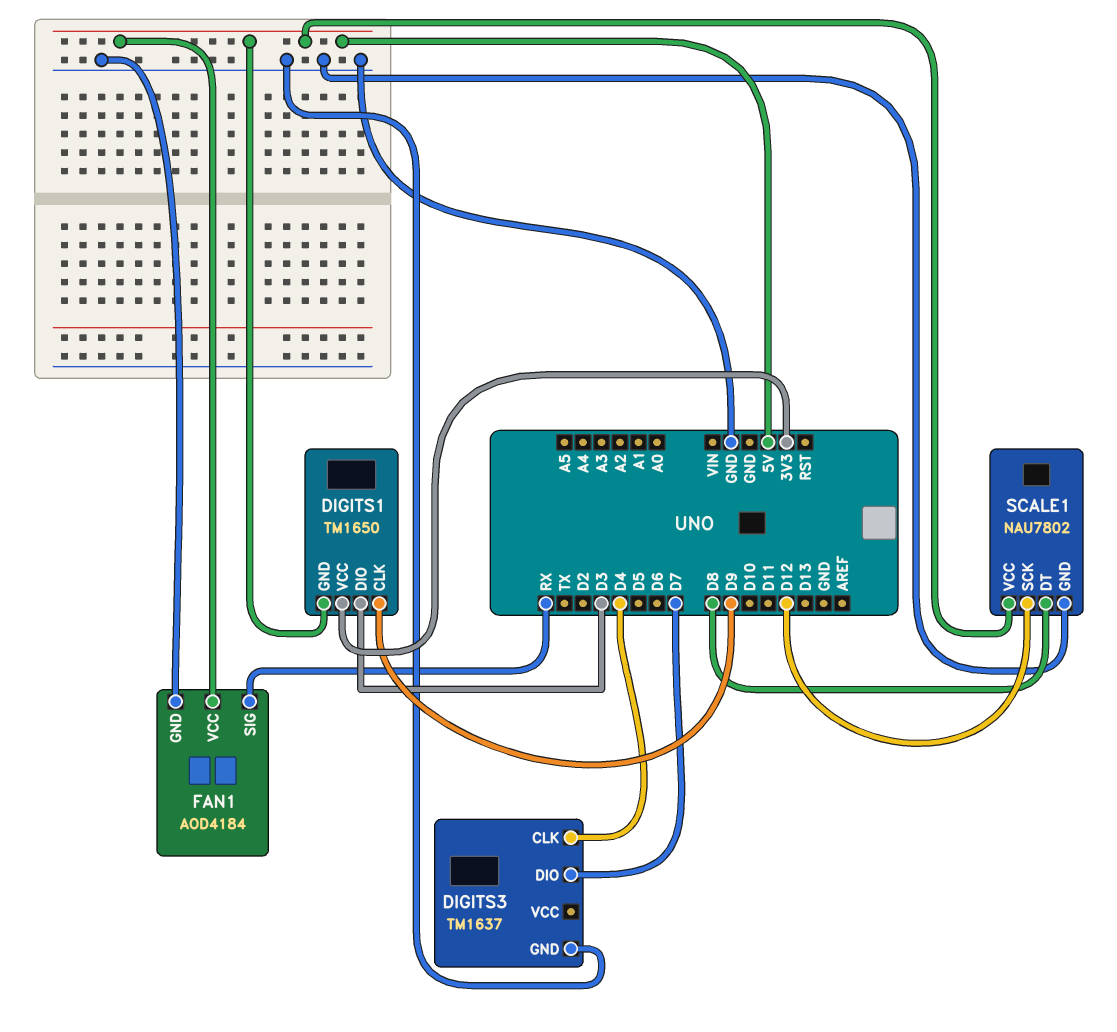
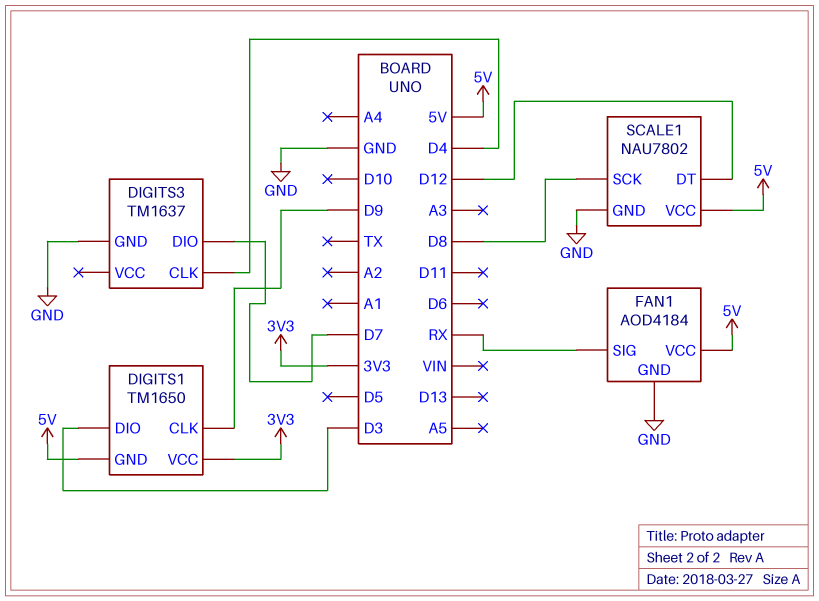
SCALE1 pin DT: D8 -> D12
SCALE1 pin SCK: D12 -> D8

